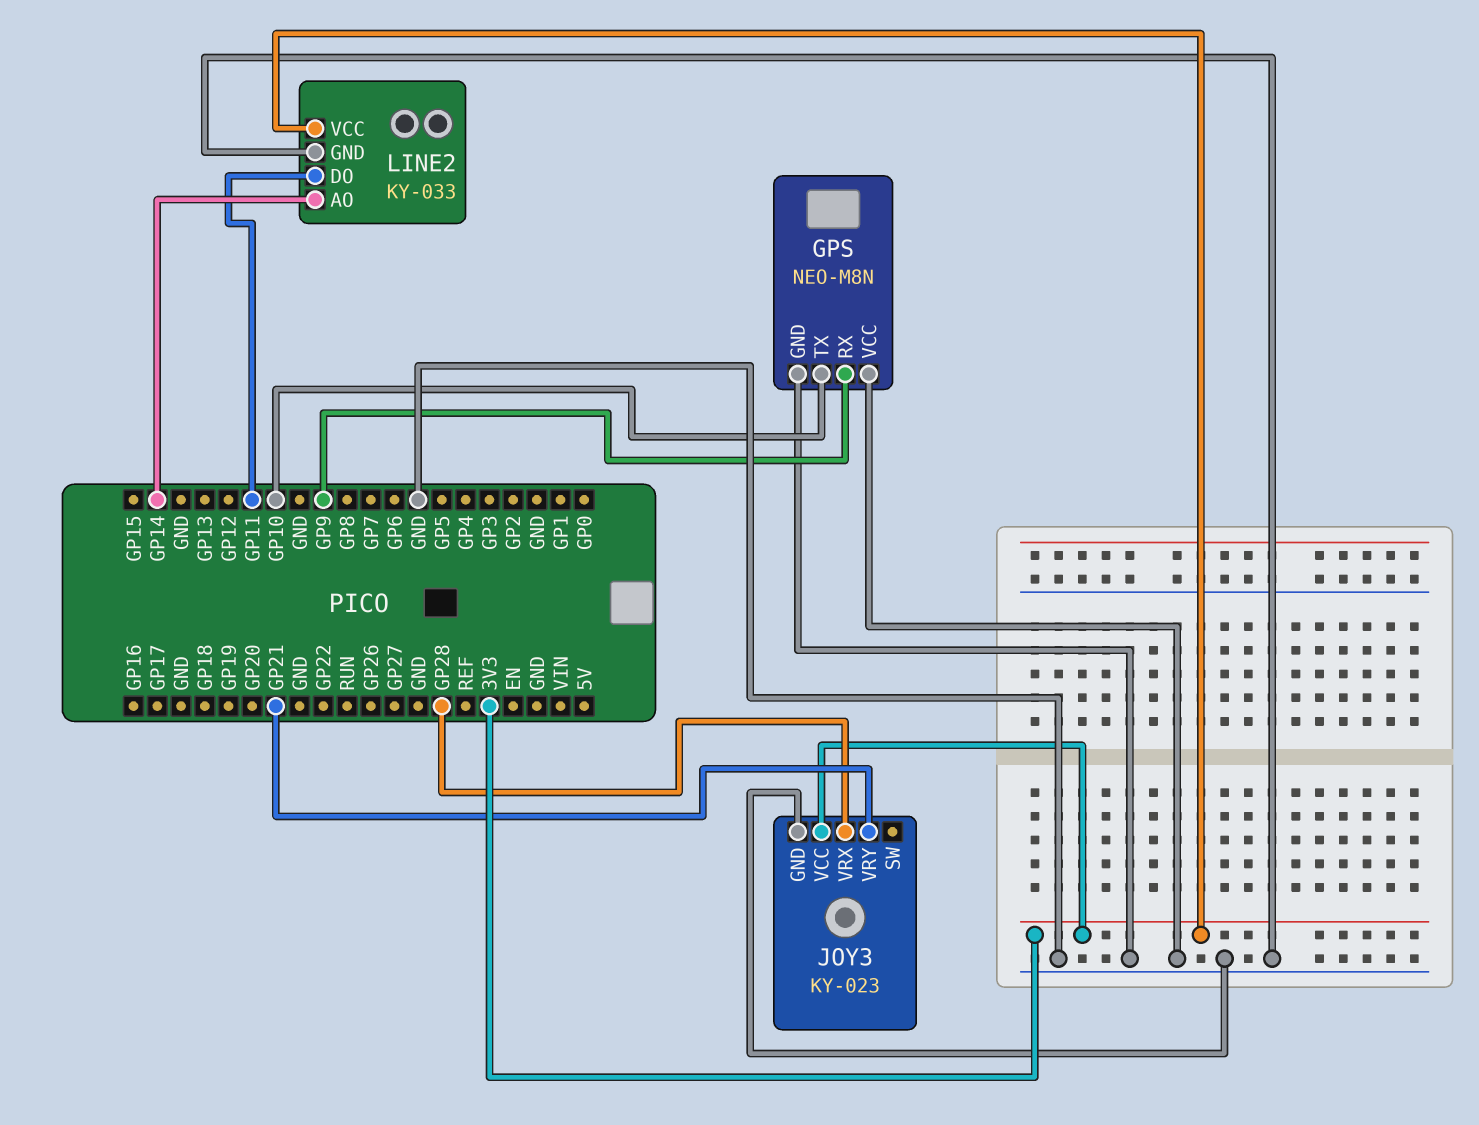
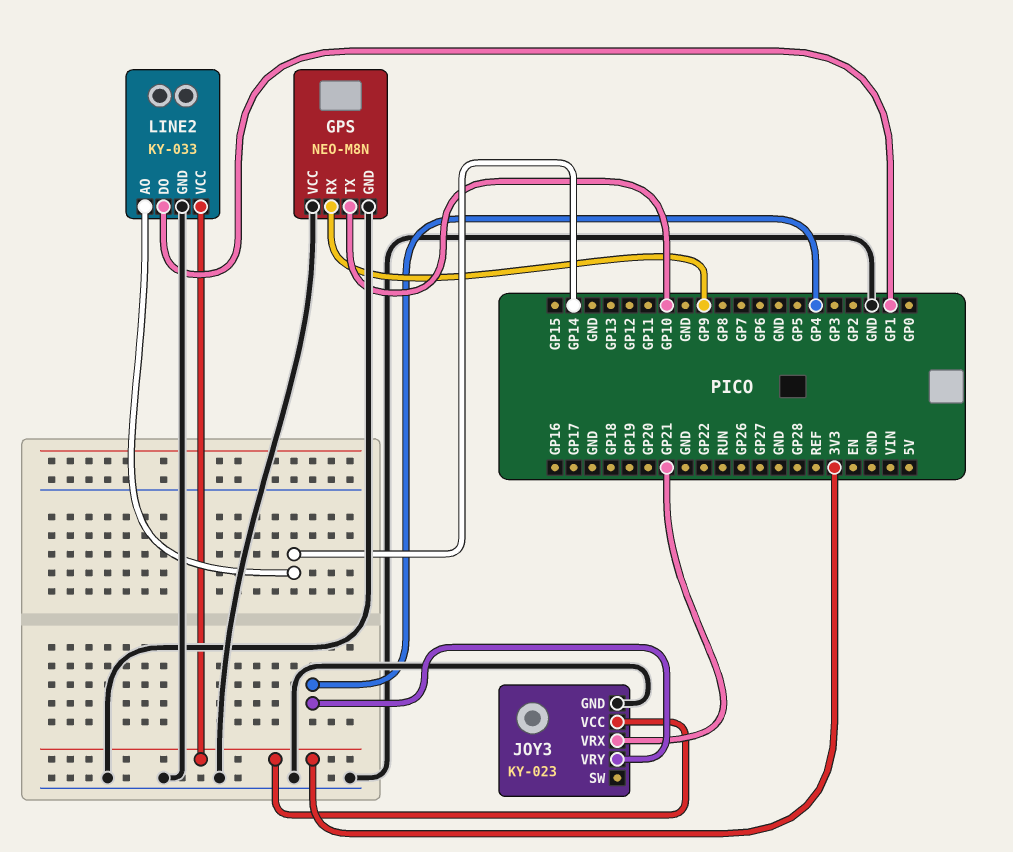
JOY3 pin VRX: GP28 -> GP21
JOY3 pin VRY: GP21 -> GP4
LINE2 pin DO: GP11 -> GP1

